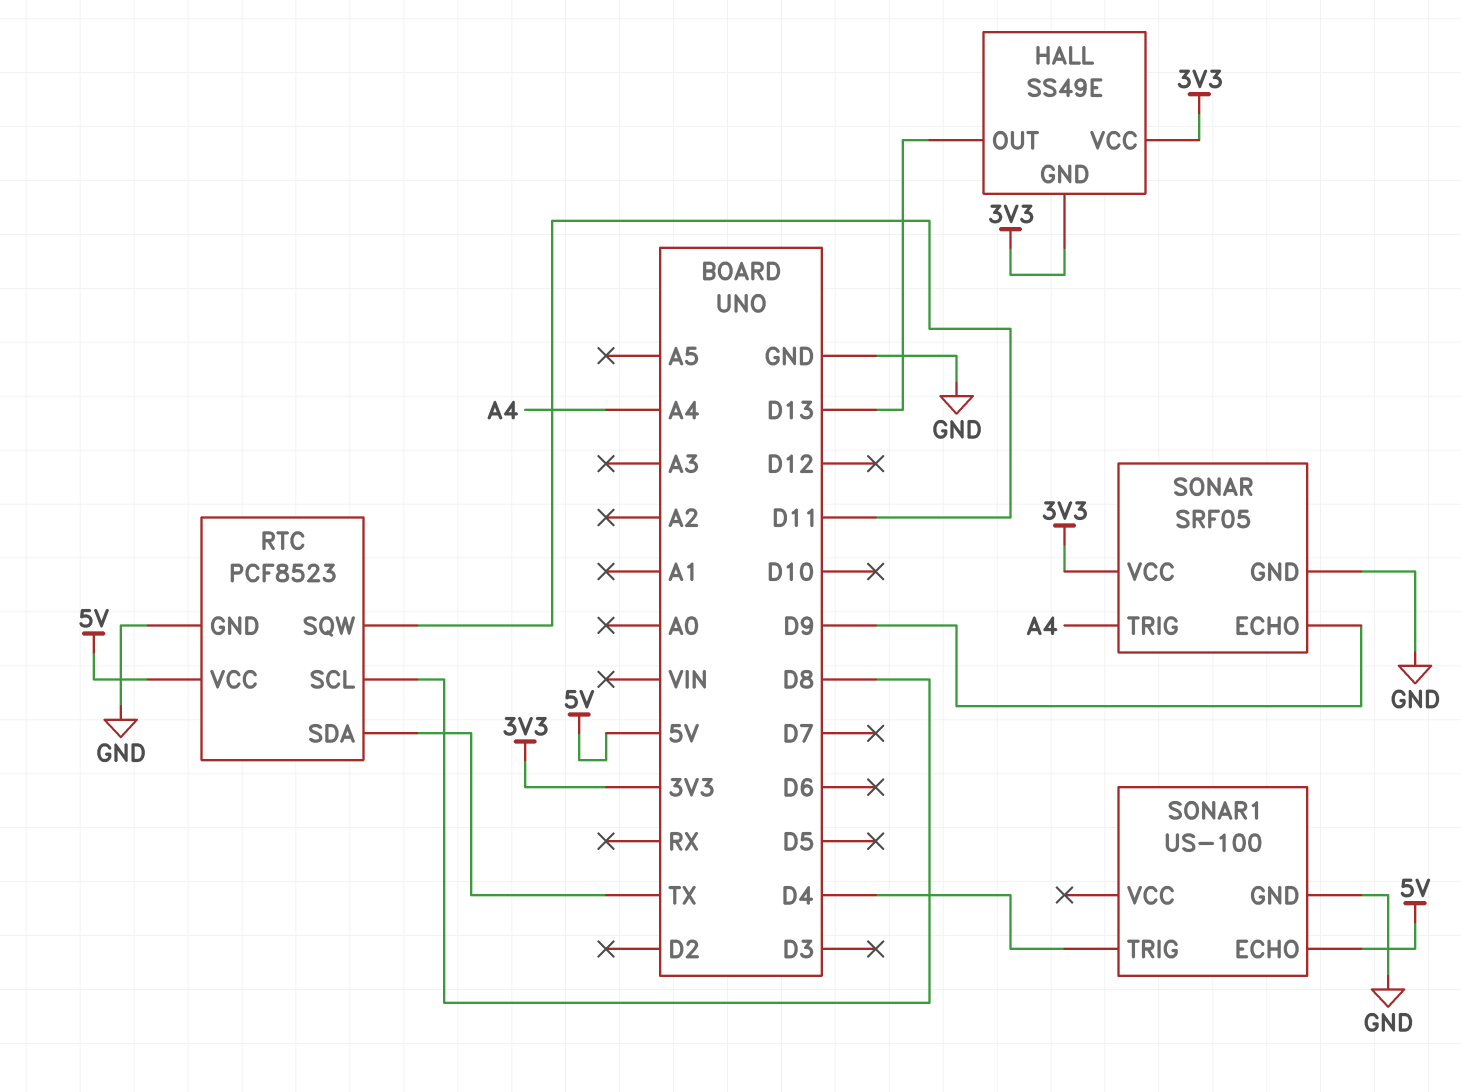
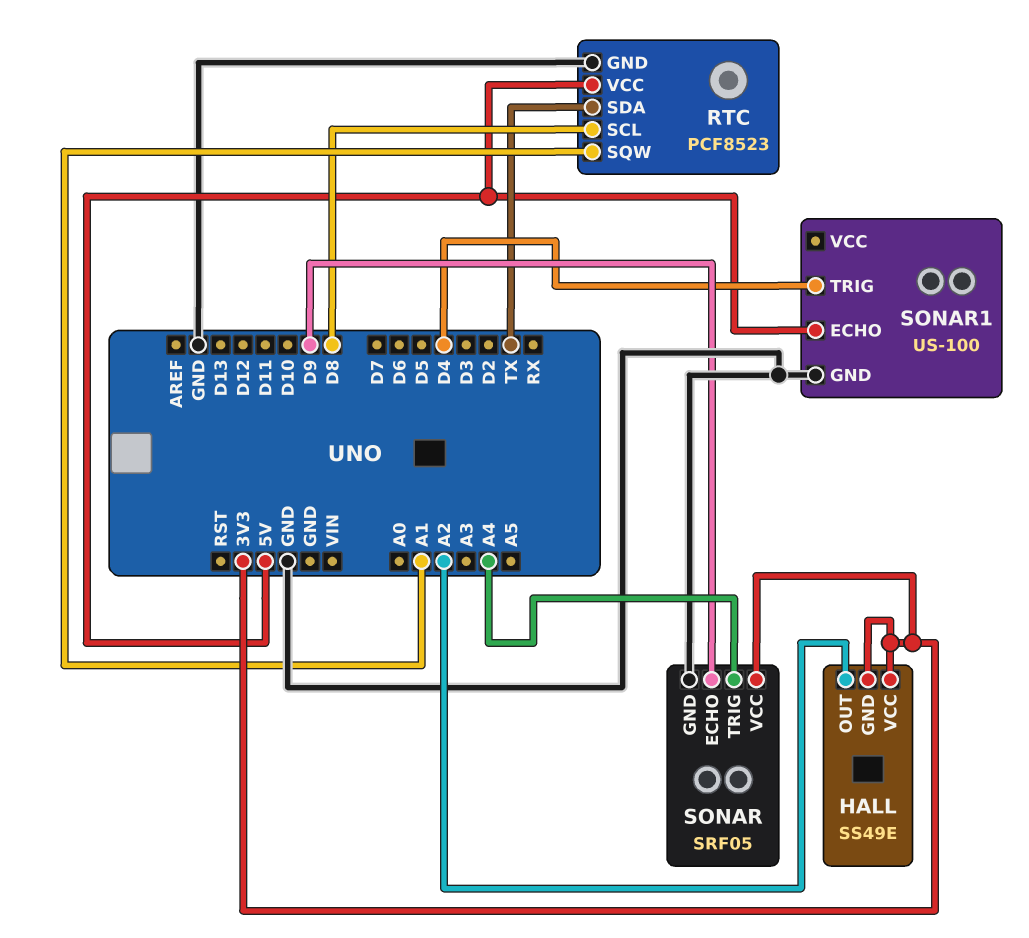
HALL pin OUT: D13 -> A2
RTC pin SQW: D11 -> A1

